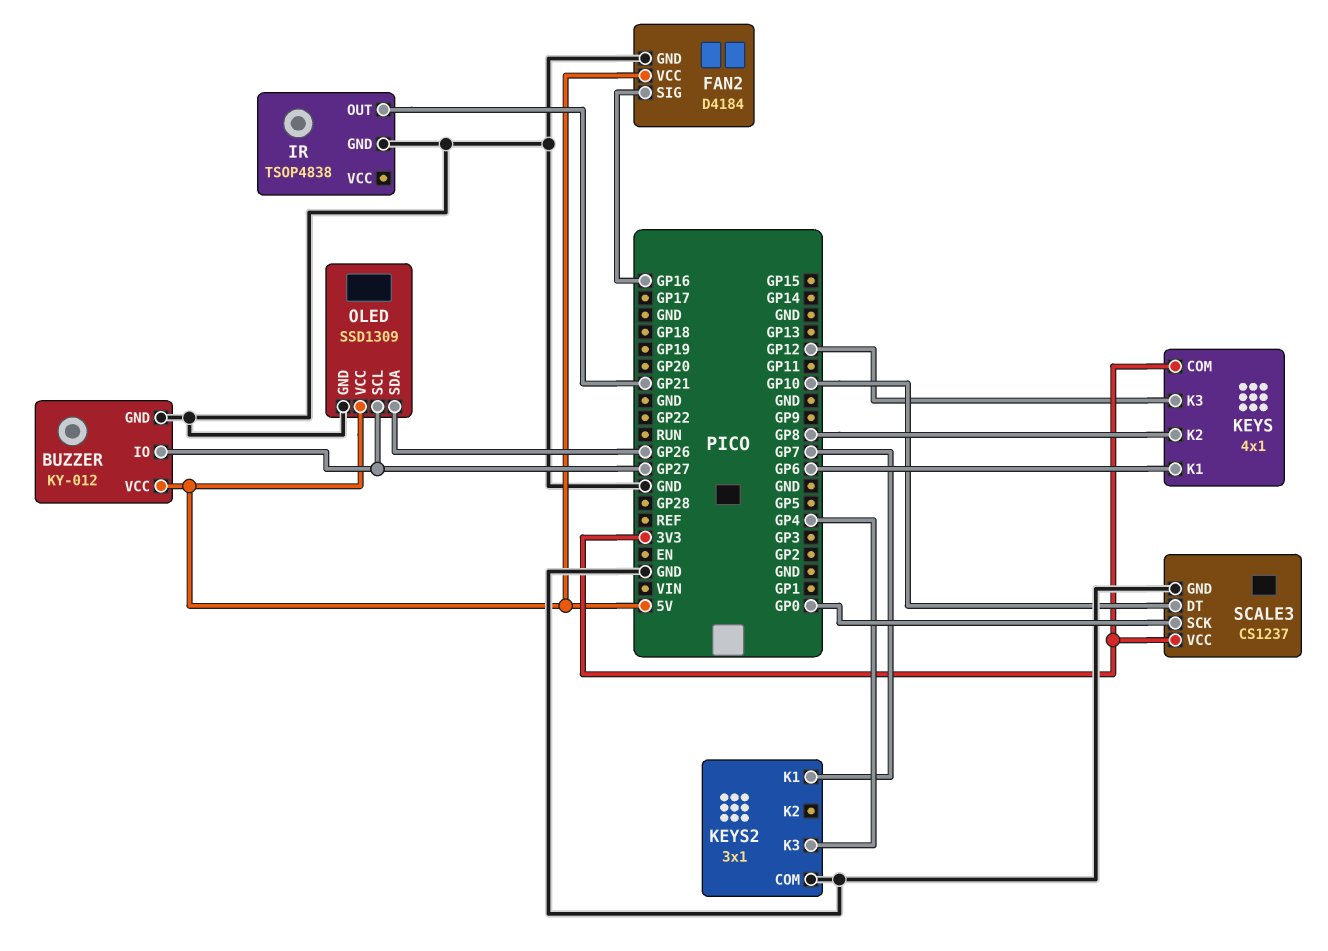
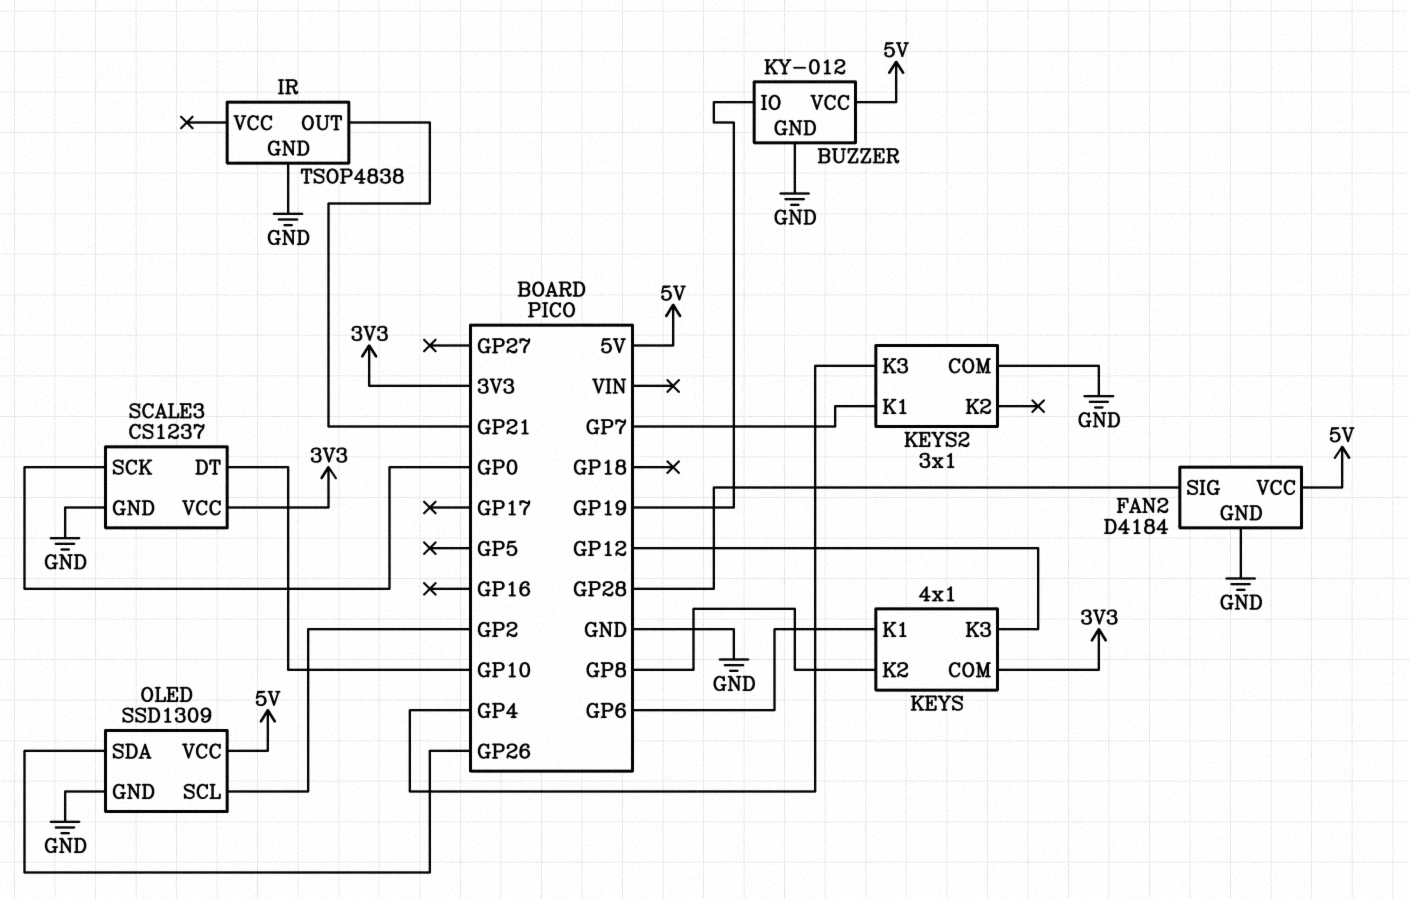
BUZZER pin IO: GP27 -> GP19
FAN2 pin SIG: GP16 -> GP28
OLED pin SCL: GP27 -> GP2

